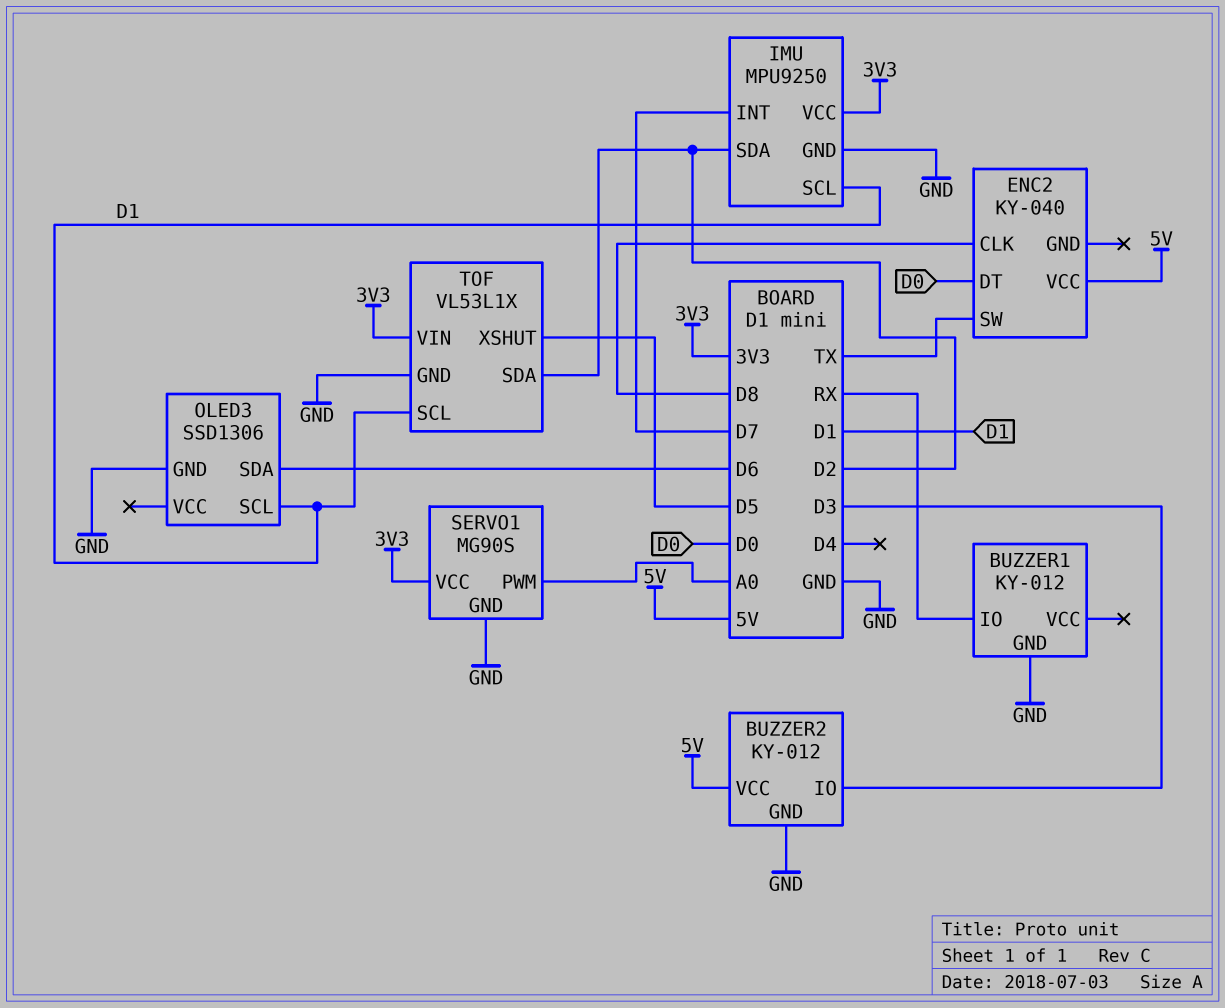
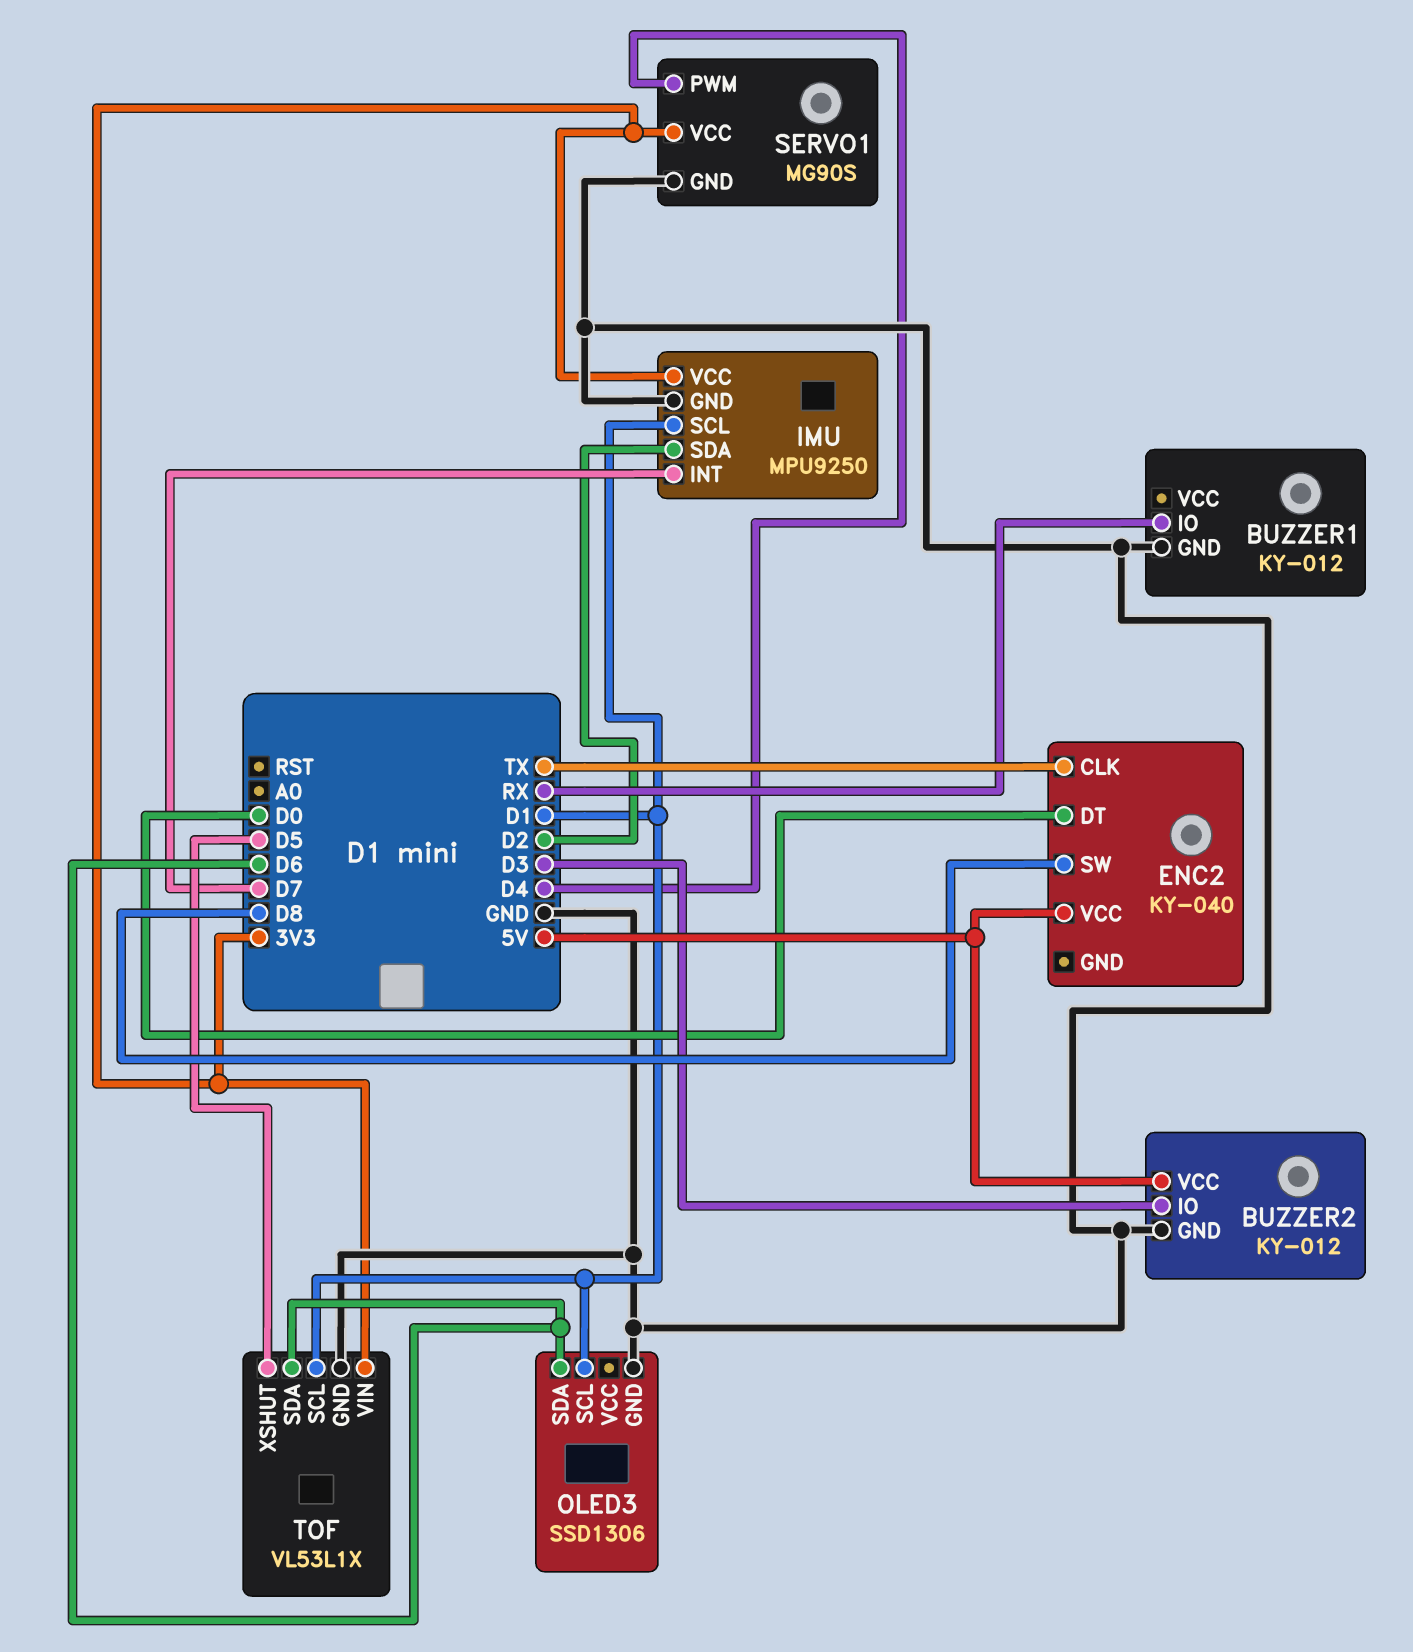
ENC2 pin CLK: D8 -> TX
ENC2 pin SW: TX -> D8
SERVO1 pin PWM: A0 -> D4
TOF pin SDA: D2 -> D6

